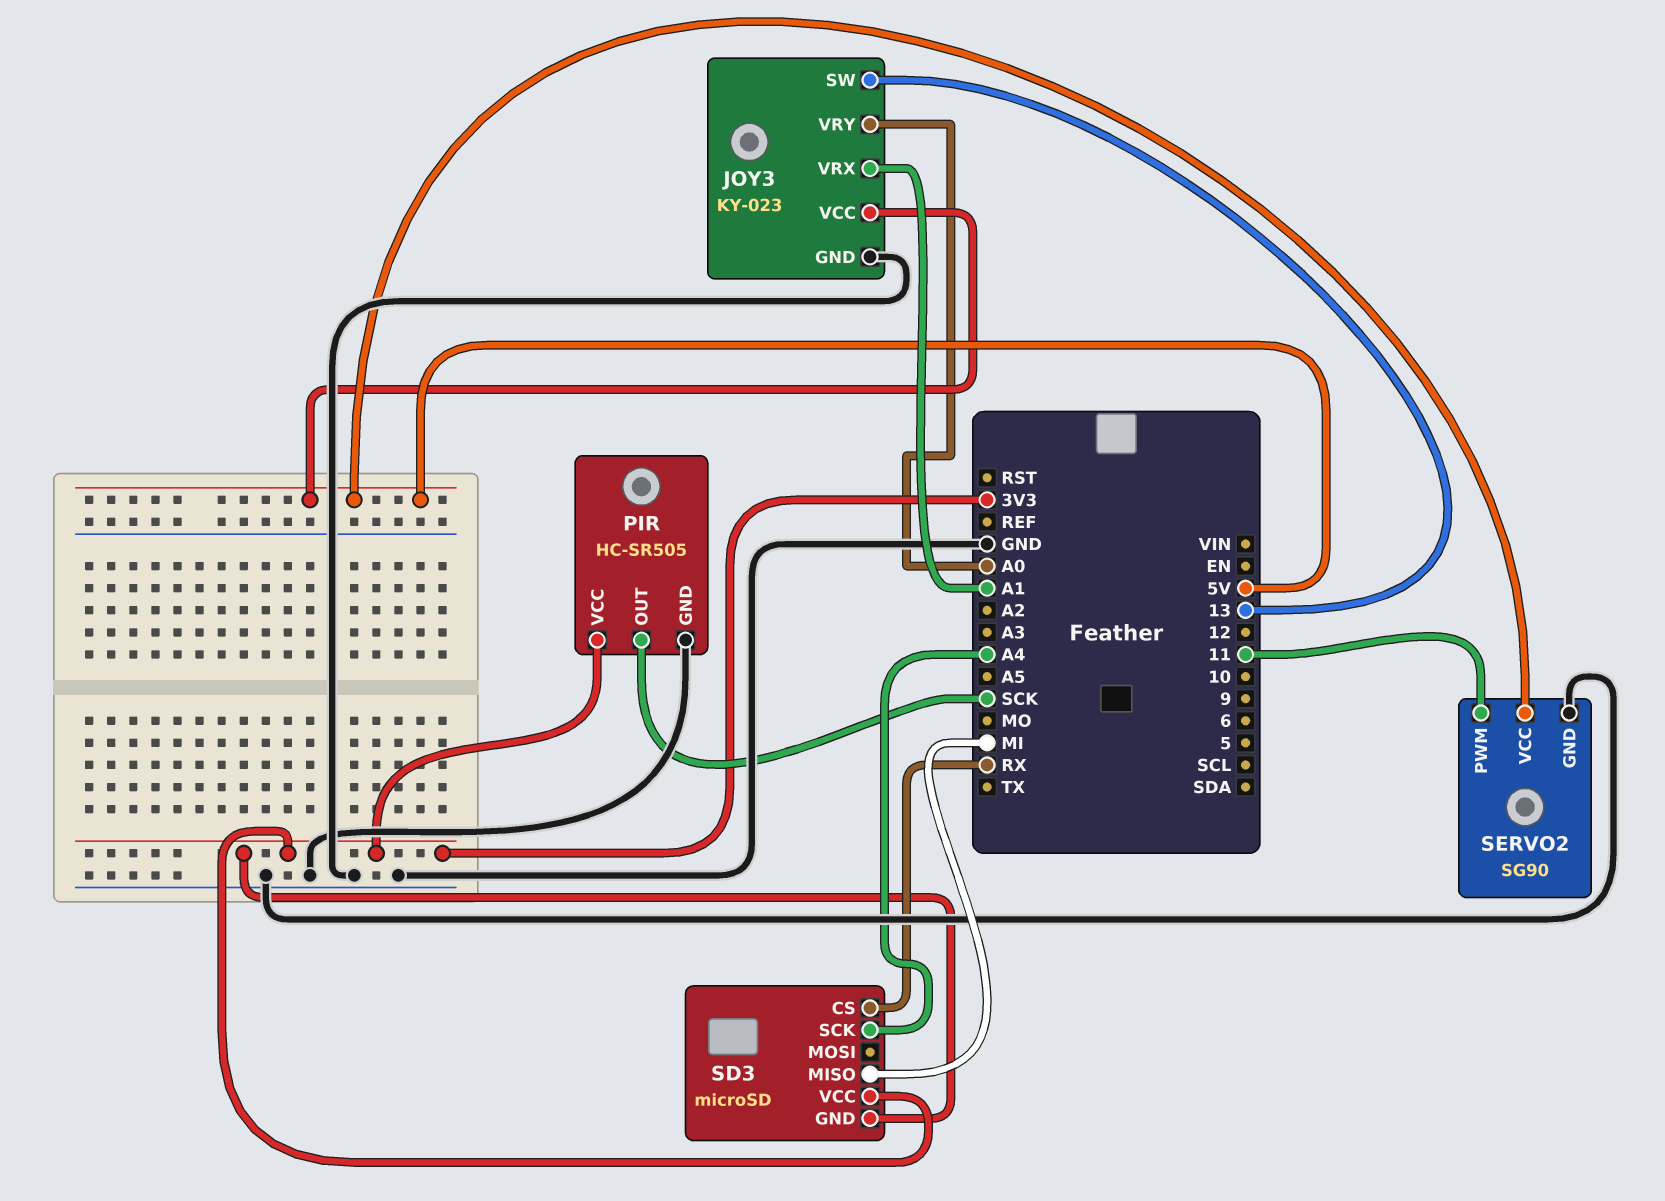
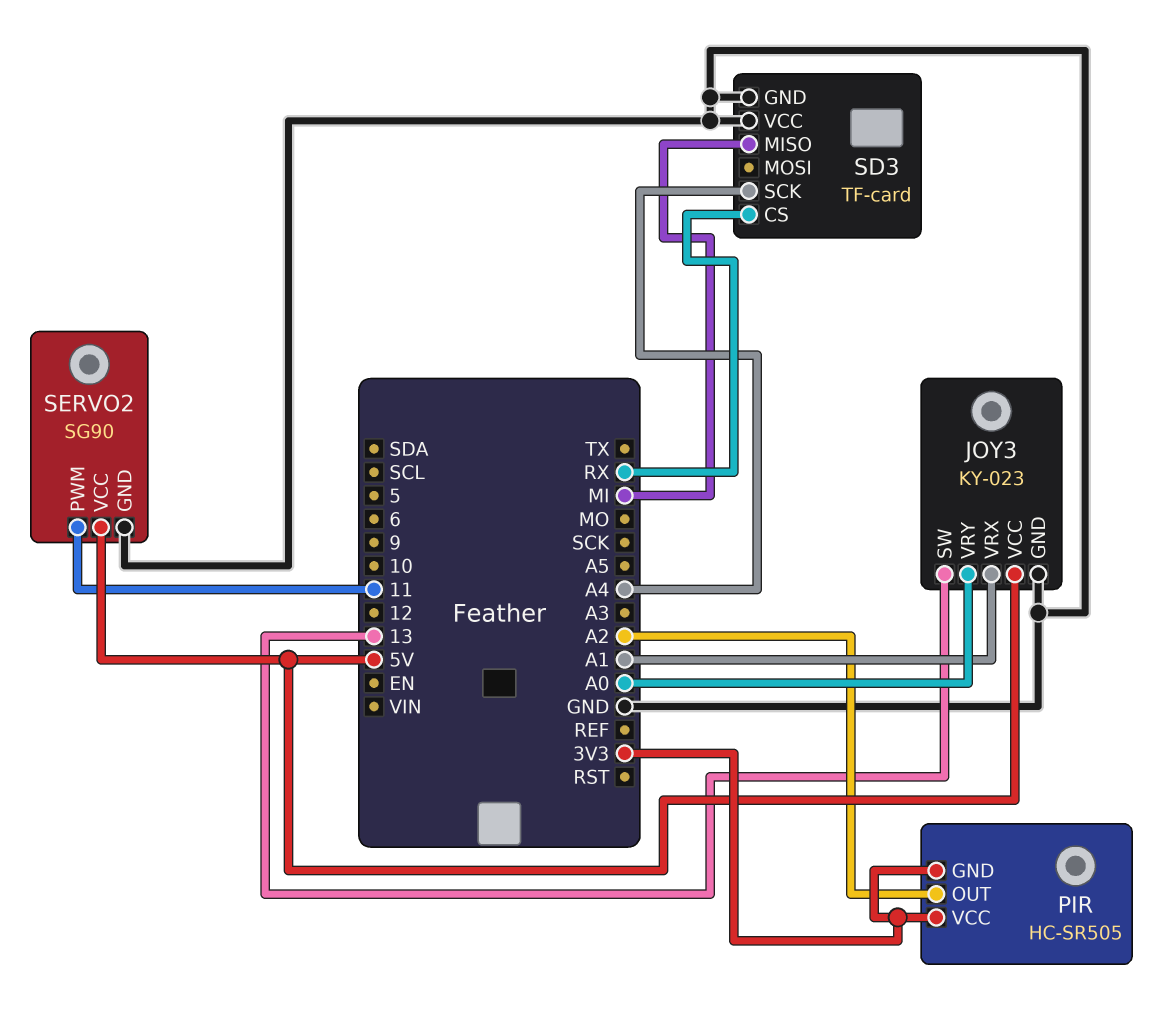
PIR pin GND: GND -> 3V3
PIR pin OUT: SCK -> A2
SD3: microSD -> TF-card
SD3 pin GND: 3V3 -> GND
SD3 pin VCC: 3V3 -> GND

